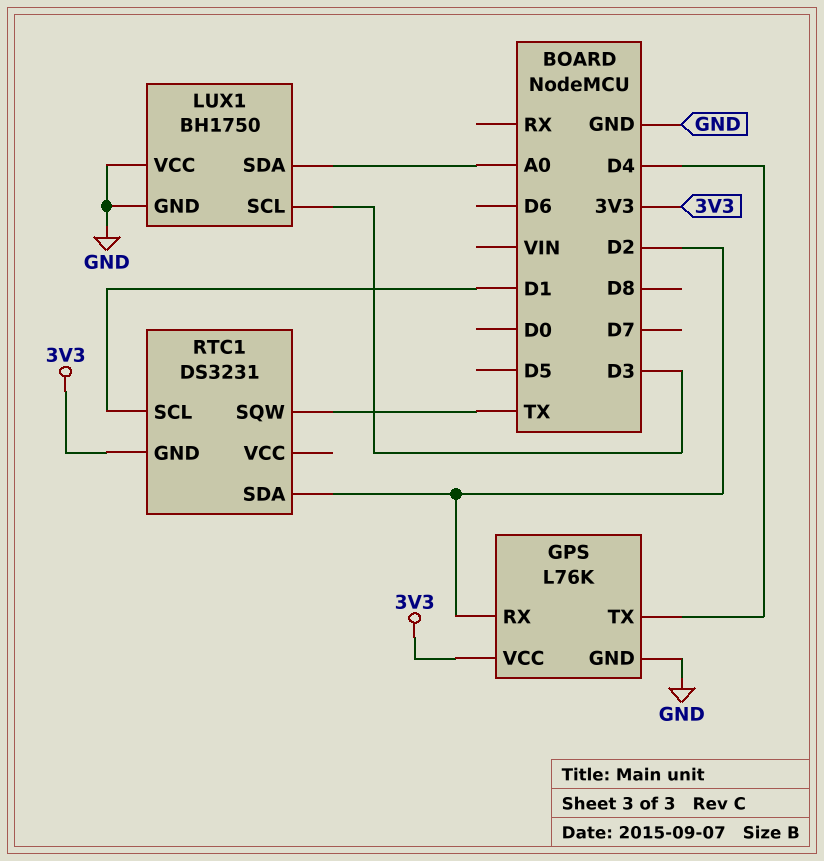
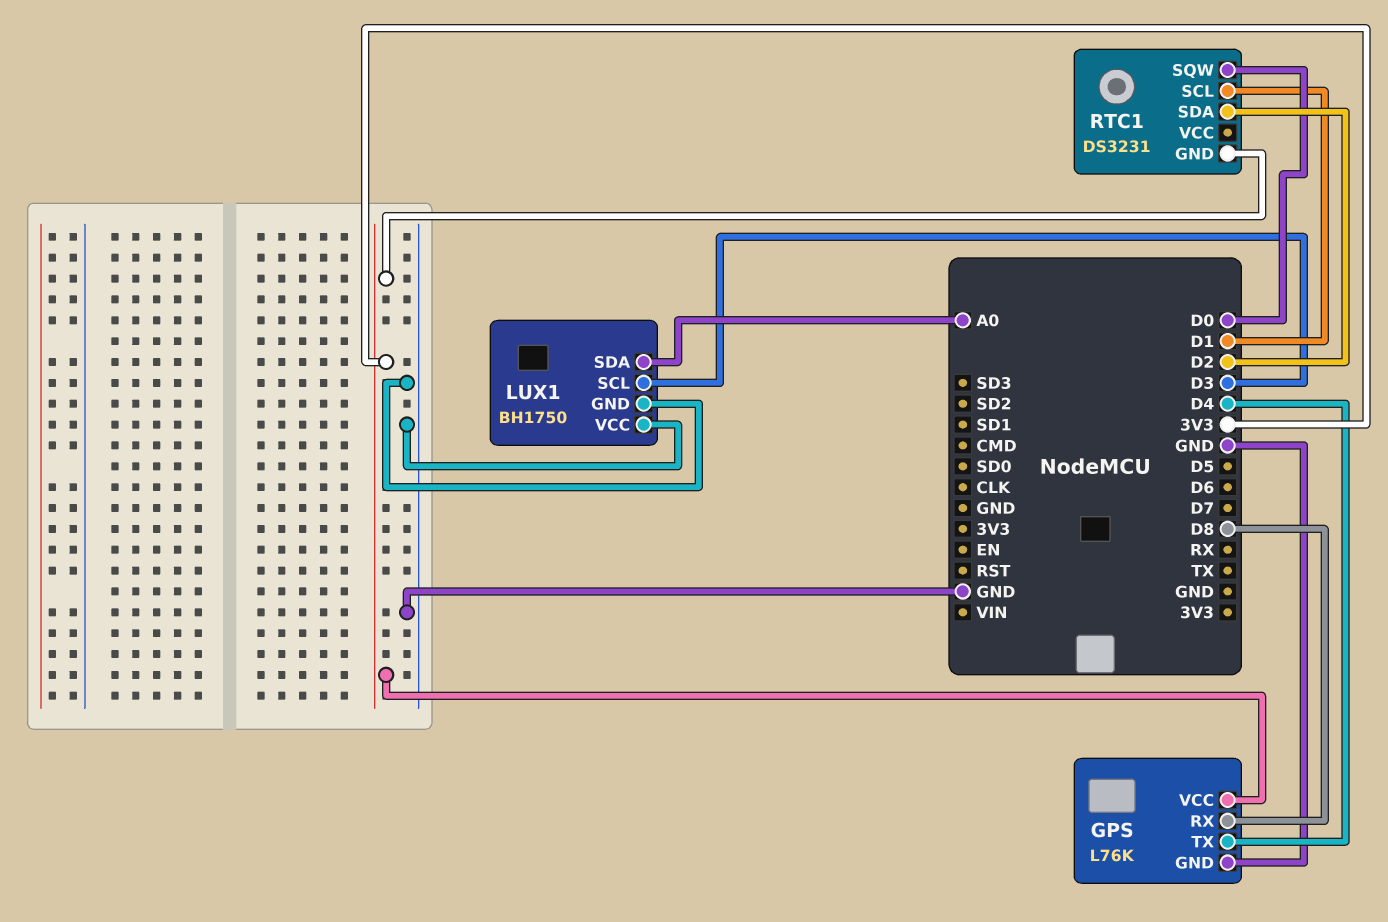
GPS pin RX: D2 -> D8
RTC1 pin SQW: TX -> D0

